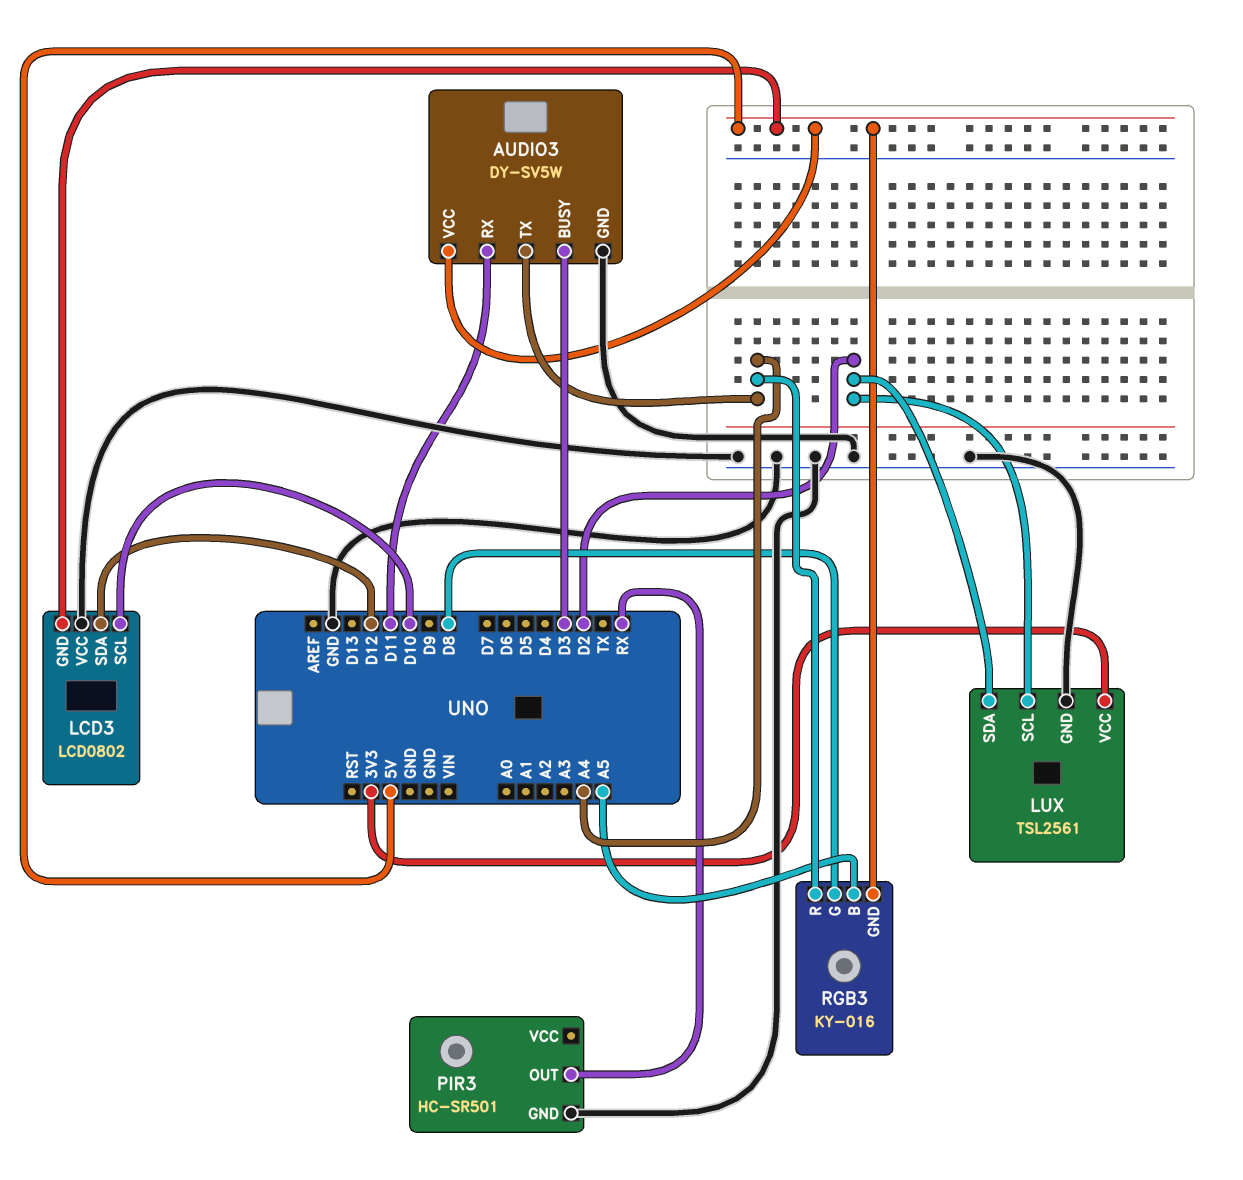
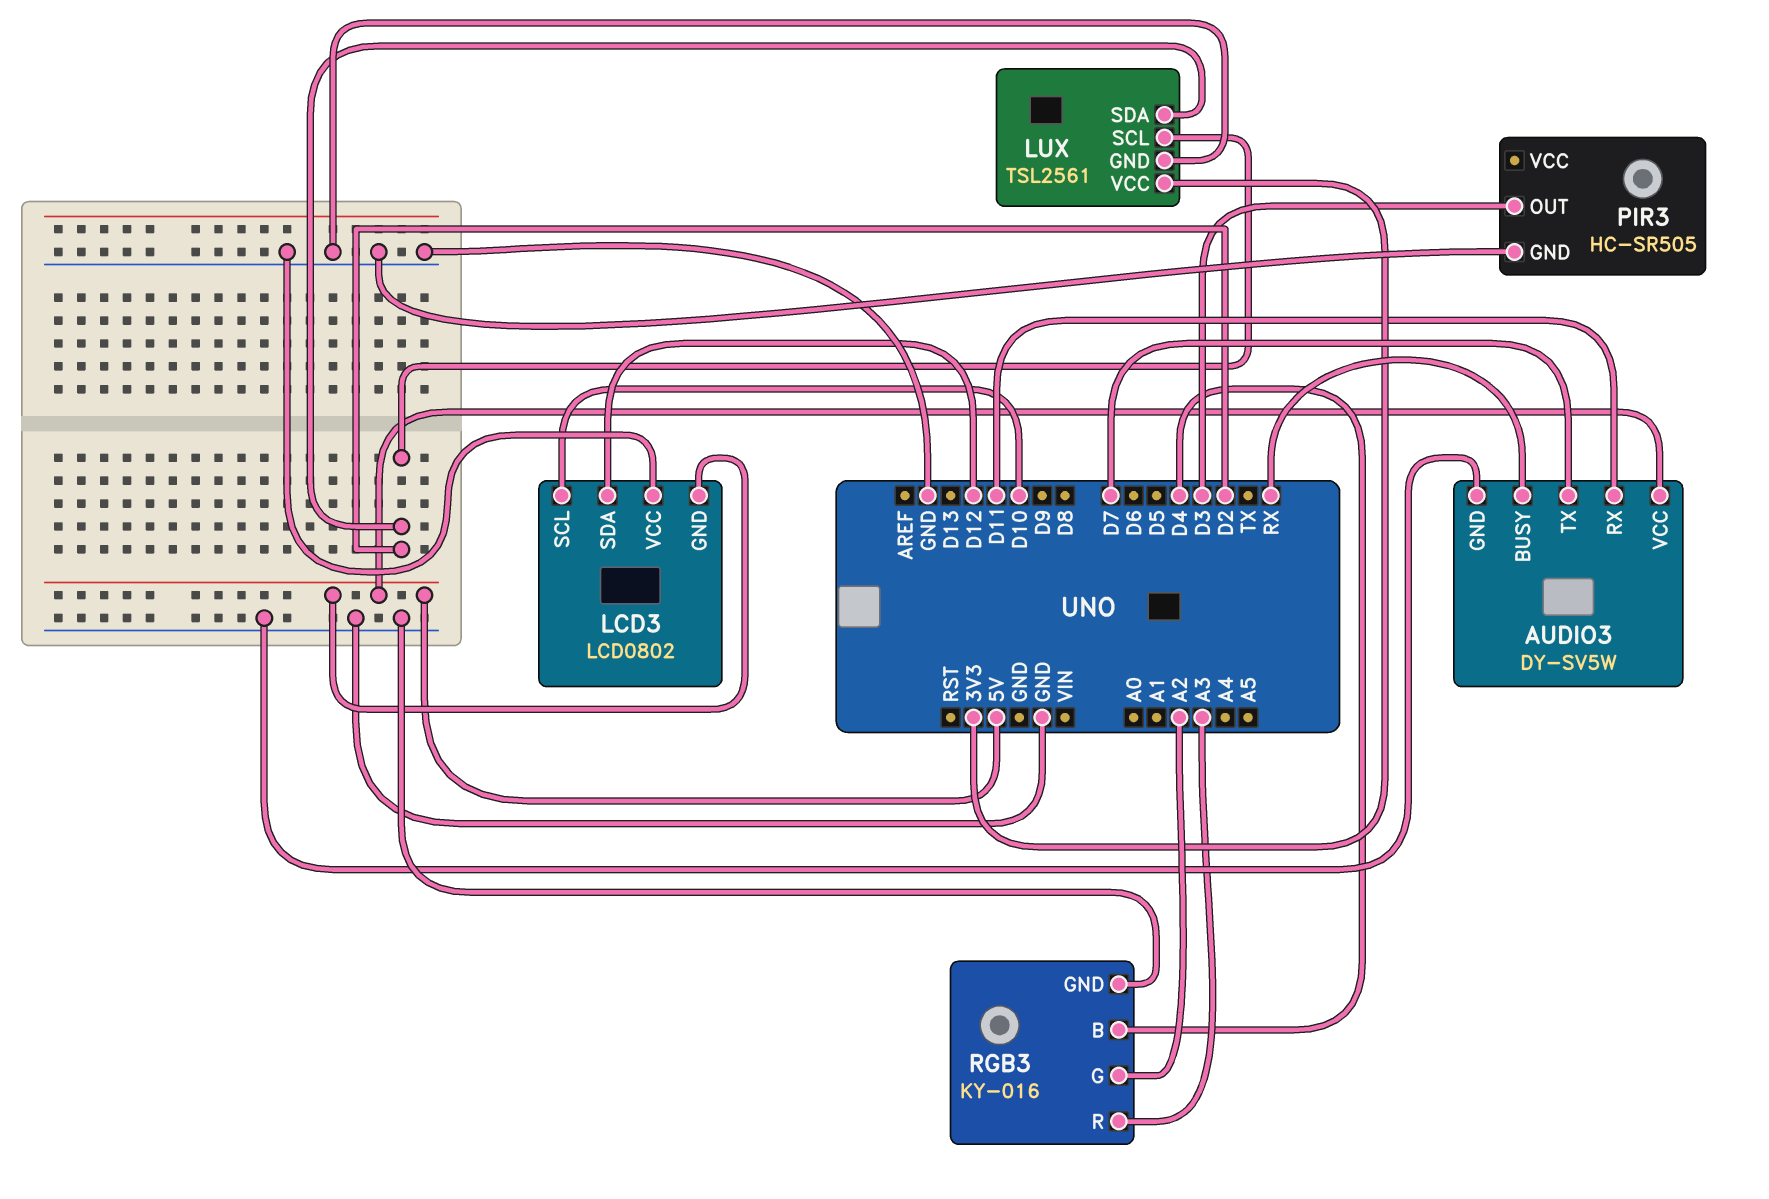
AUDIO3 pin BUSY: D3 -> RX
AUDIO3 pin TX: A4 -> D7
PIR3: HC-SR501 -> HC-SR505
PIR3 pin OUT: RX -> D3
RGB3 pin B: A5 -> D4
RGB3 pin G: D8 -> A2
RGB3 pin GND: 5V -> GND
RGB3 pin R: A4 -> A3

